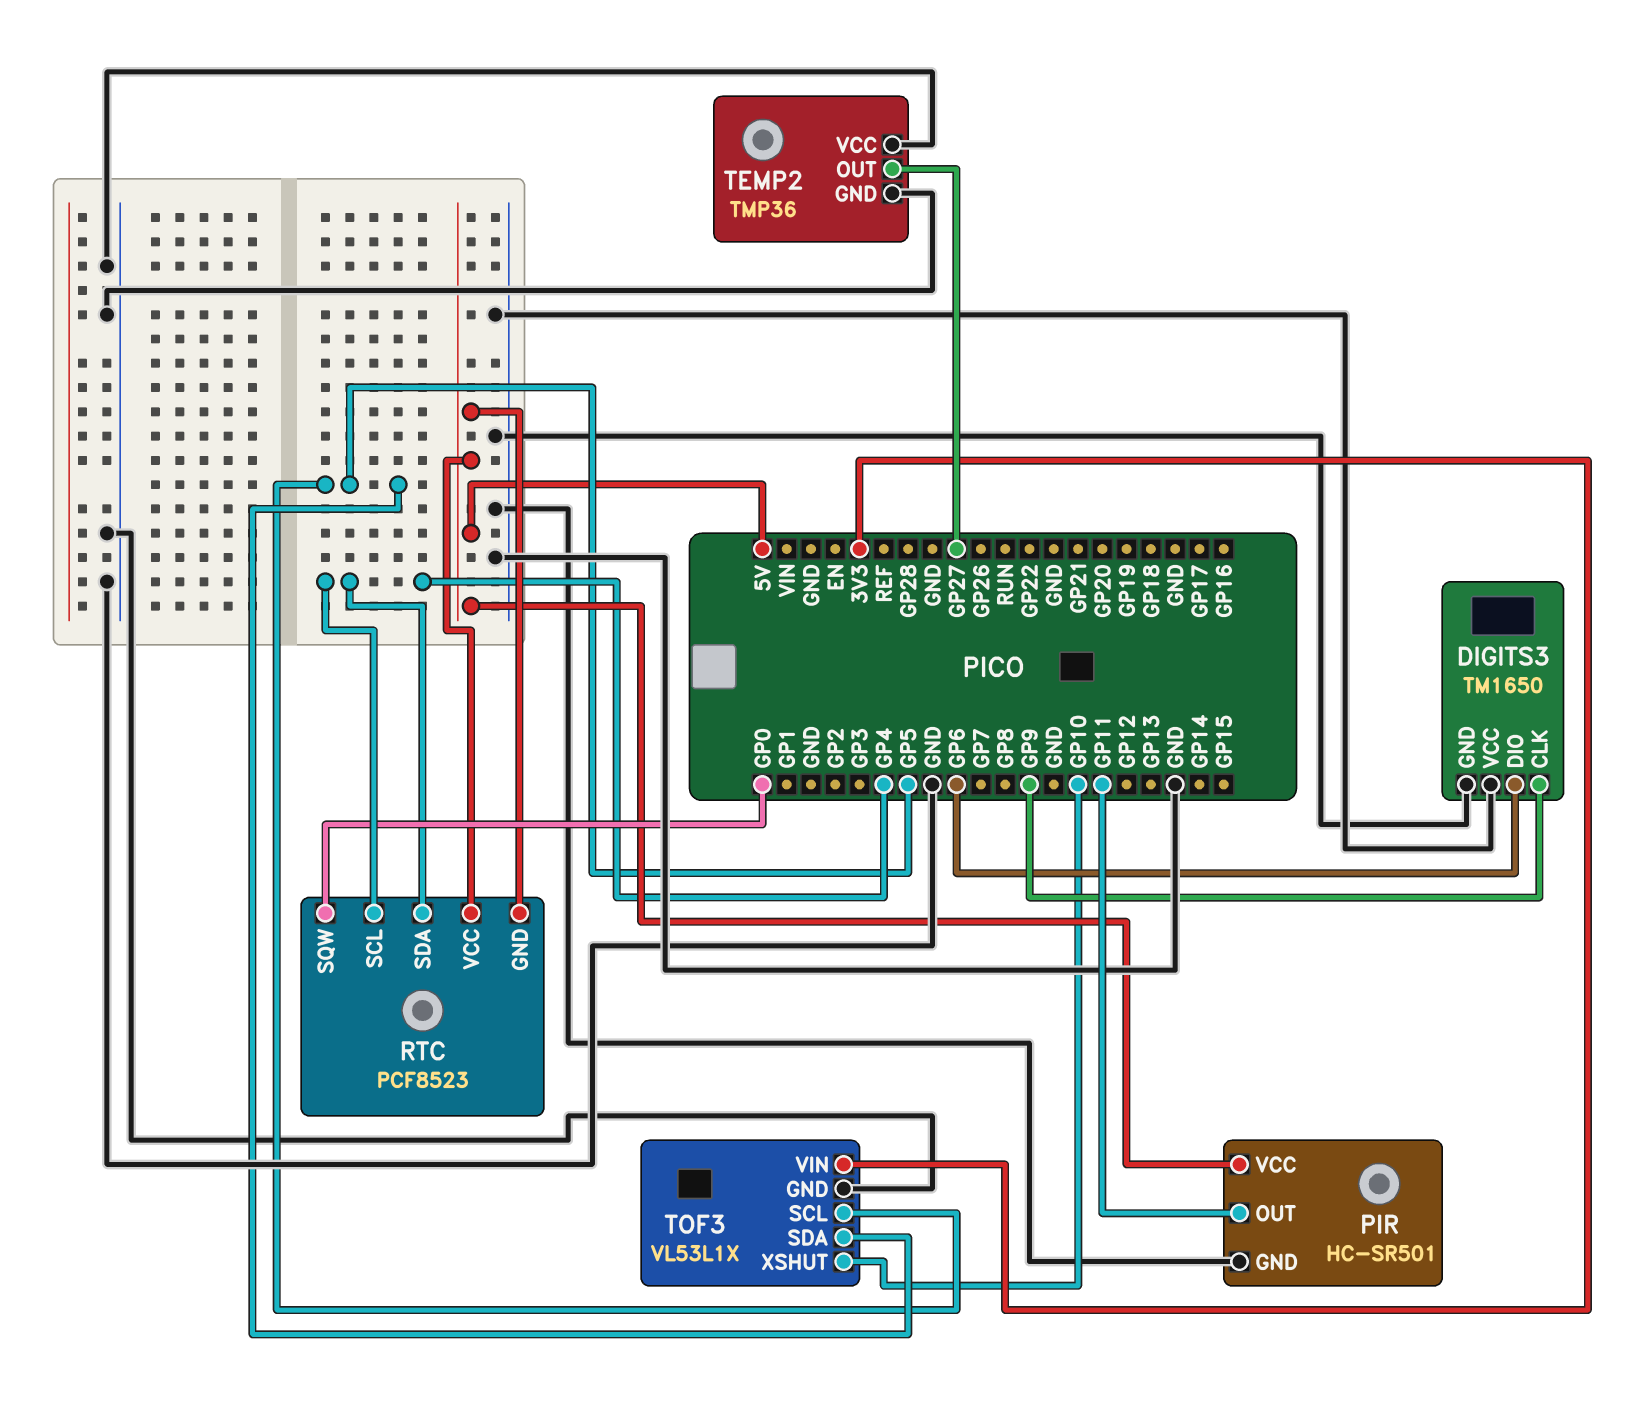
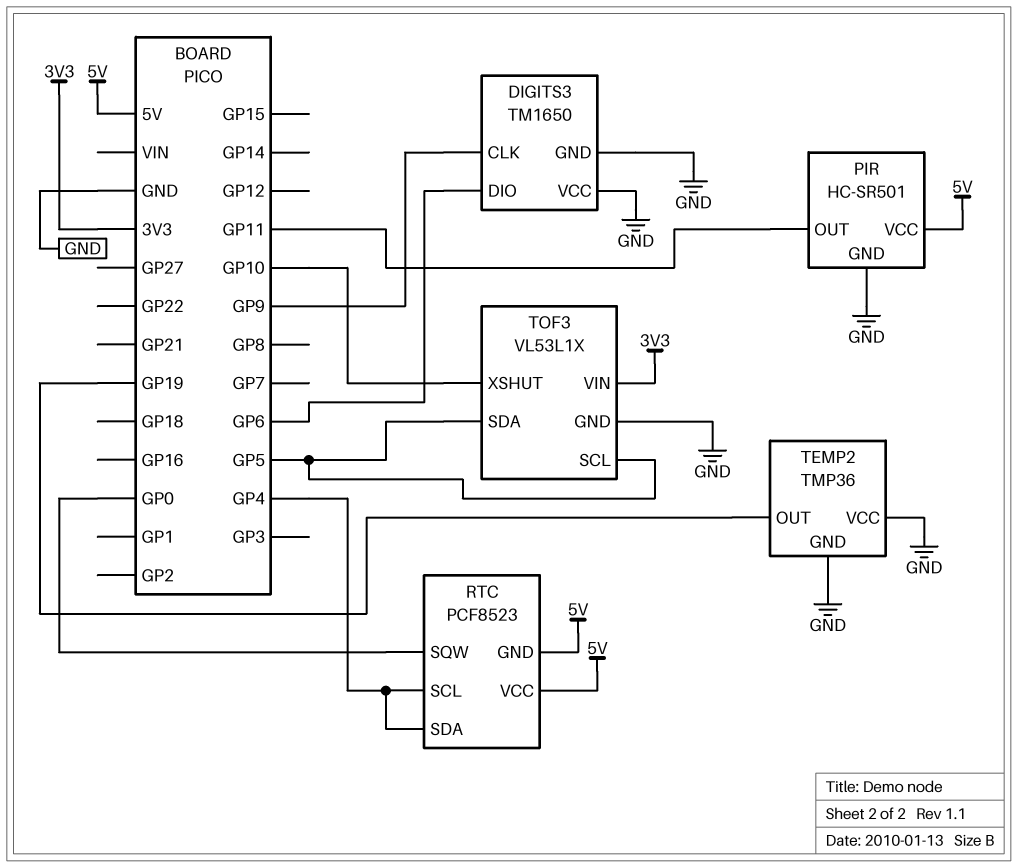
TEMP2 pin OUT: GP27 -> GP19

